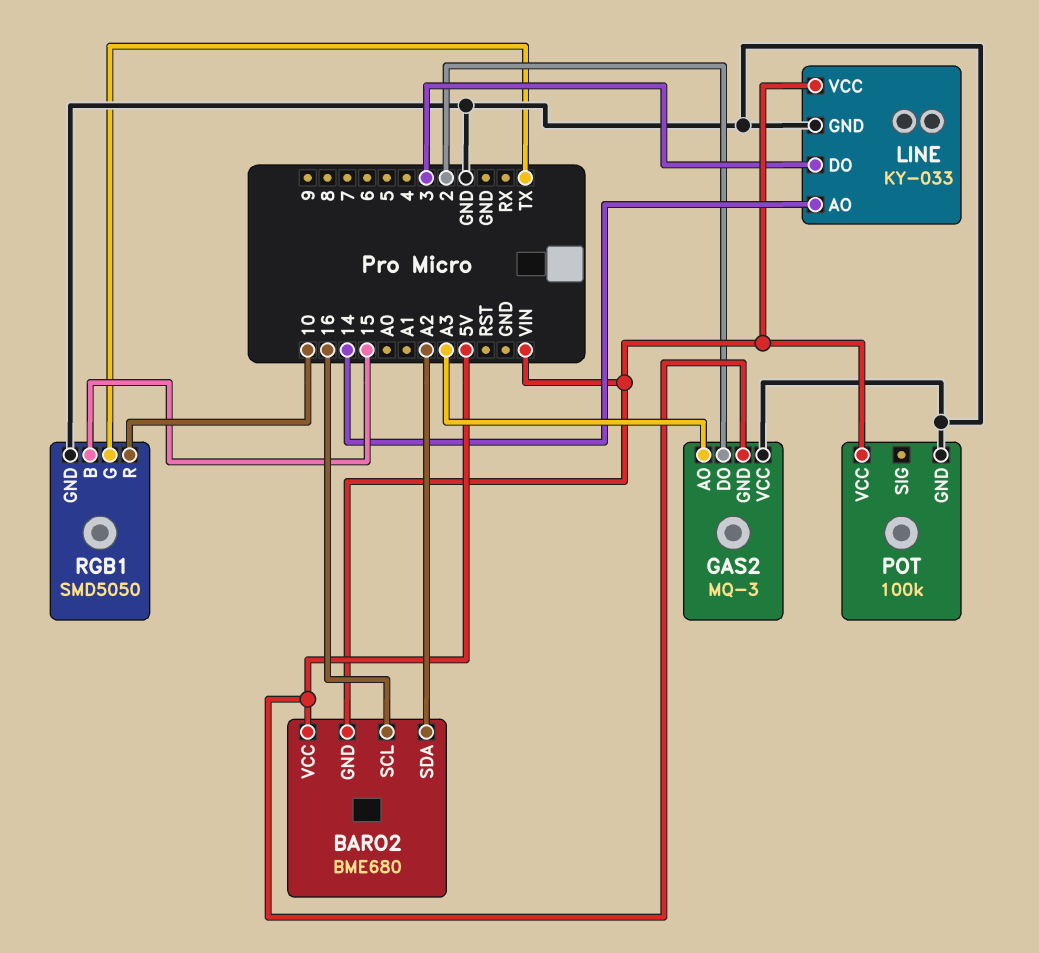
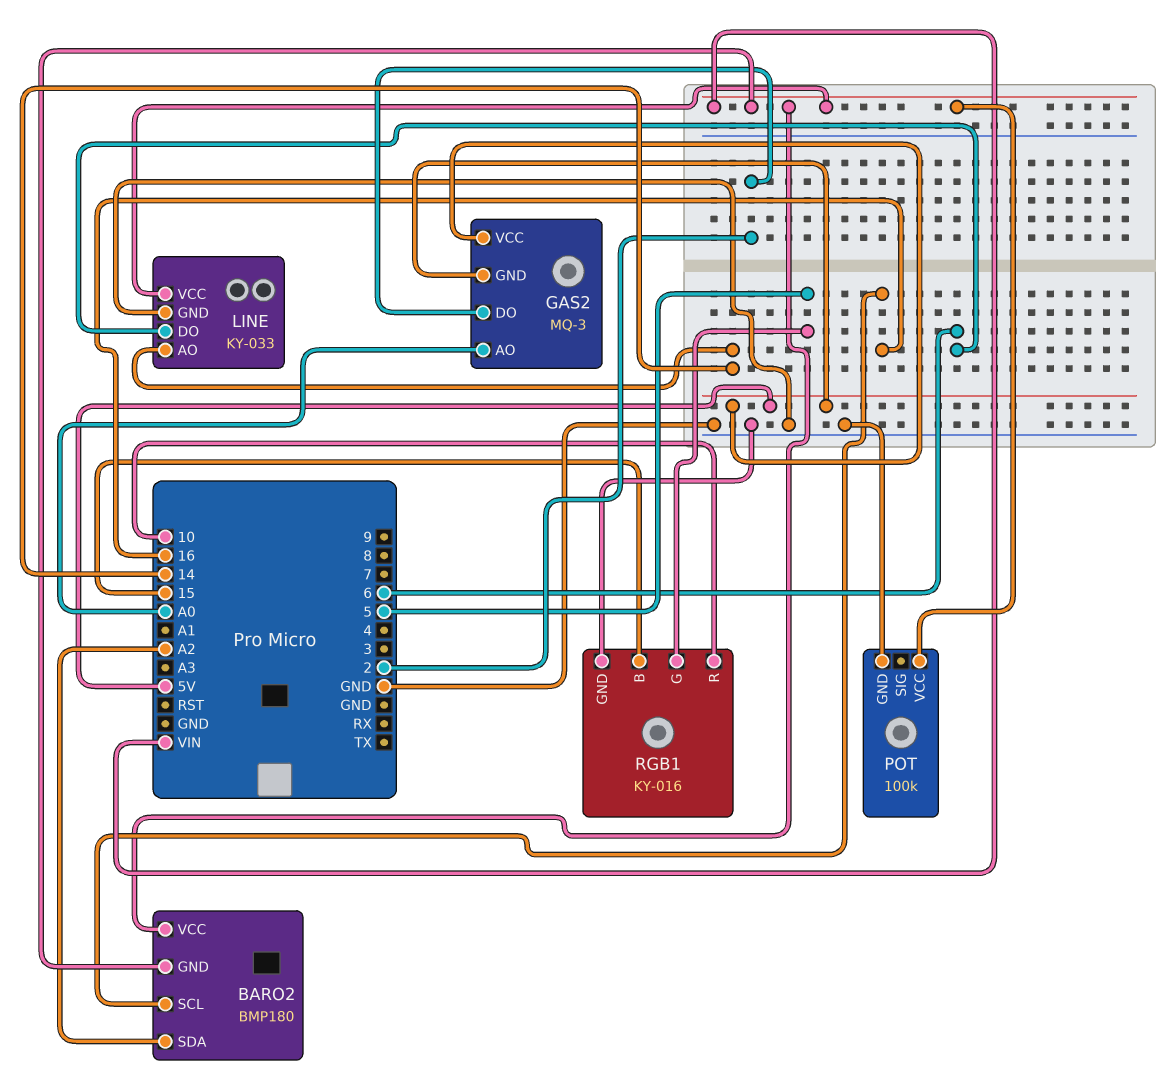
BARO2: BME680 -> BMP180
BARO2 pin VCC: 5V -> VIN
GAS2 pin AO: A3 -> A0
GAS2 pin VCC: GND -> 5V
LINE pin DO: 3 -> 6
RGB1: SMD5050 -> KY-016
RGB1 pin G: TX -> 5

